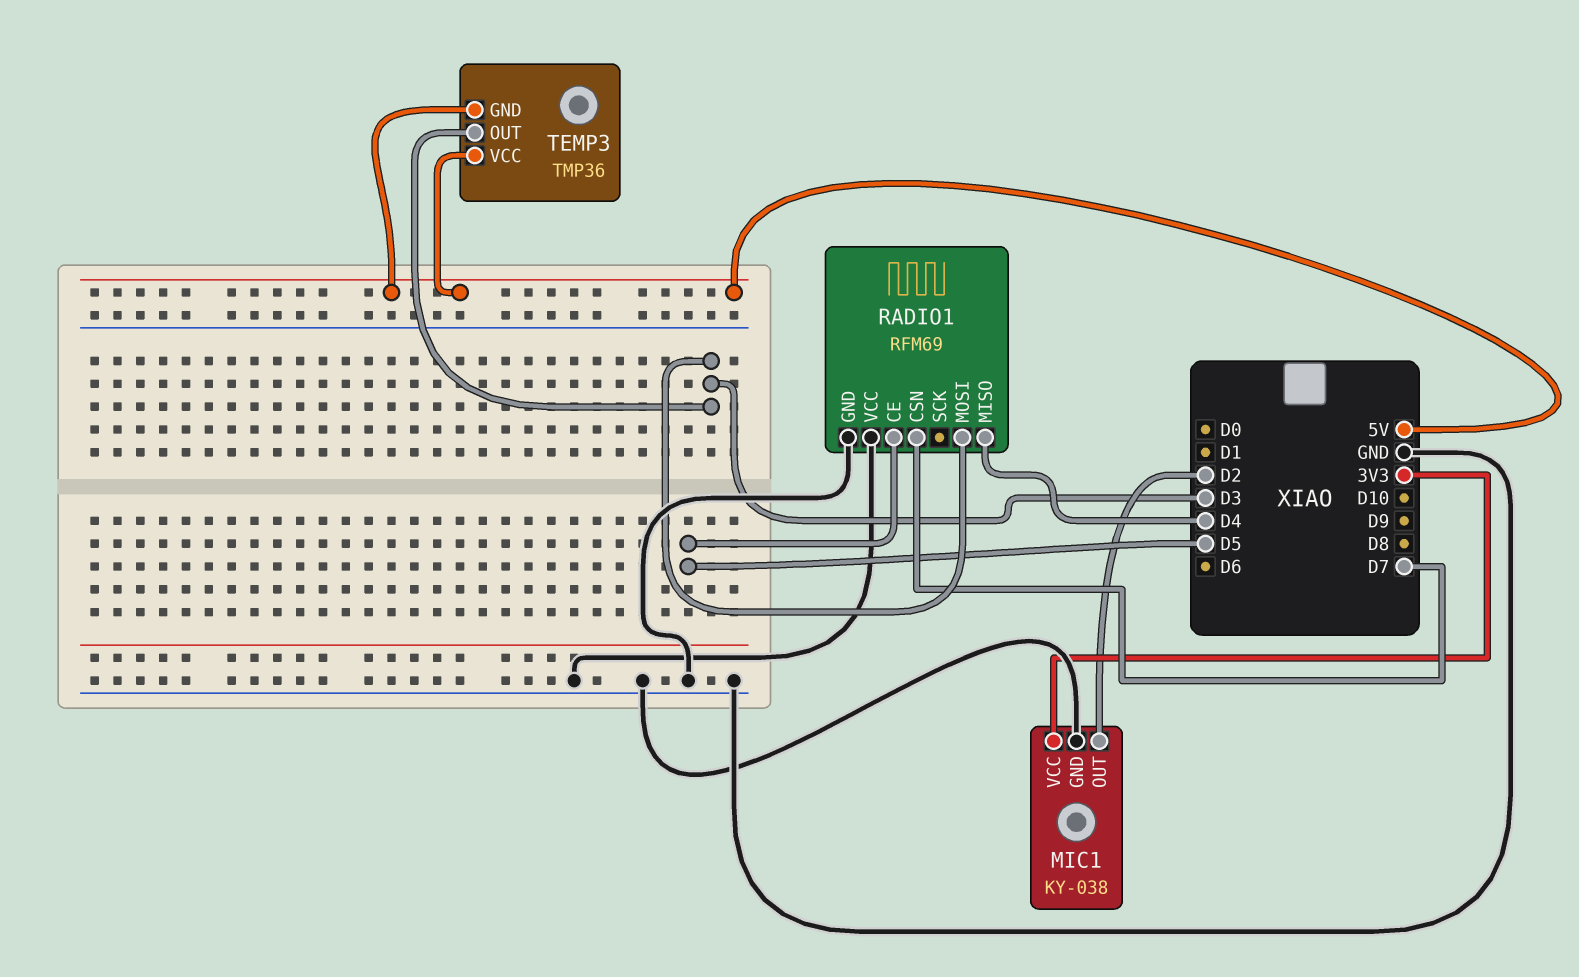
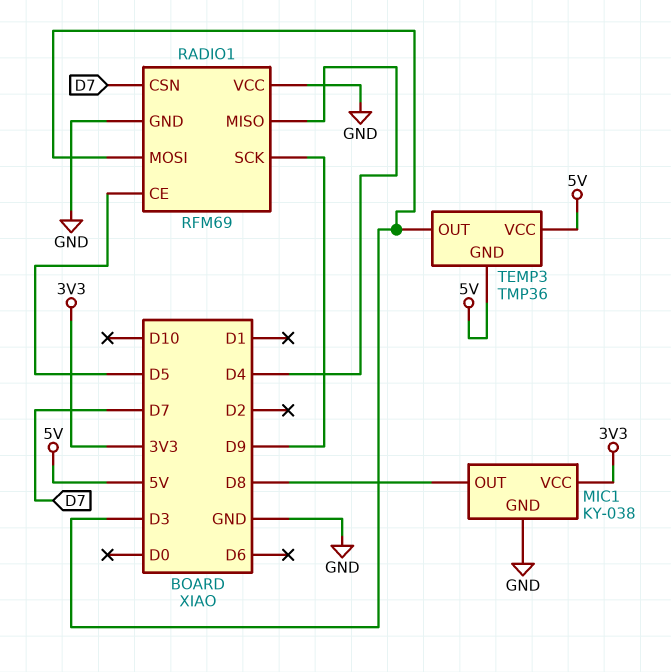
MIC1 pin OUT: D2 -> D8
RADIO1 pin SCK: none -> D9

